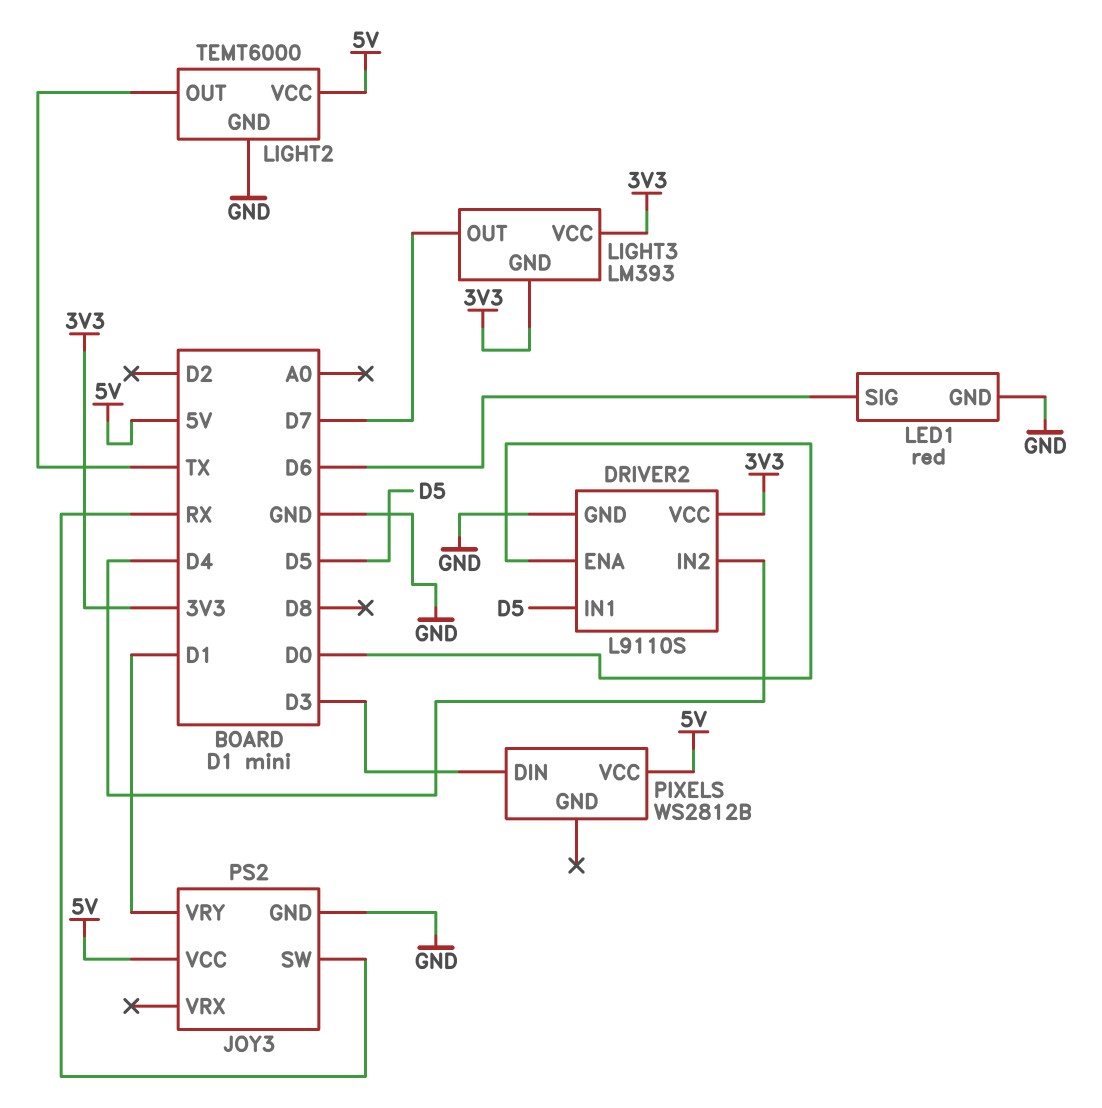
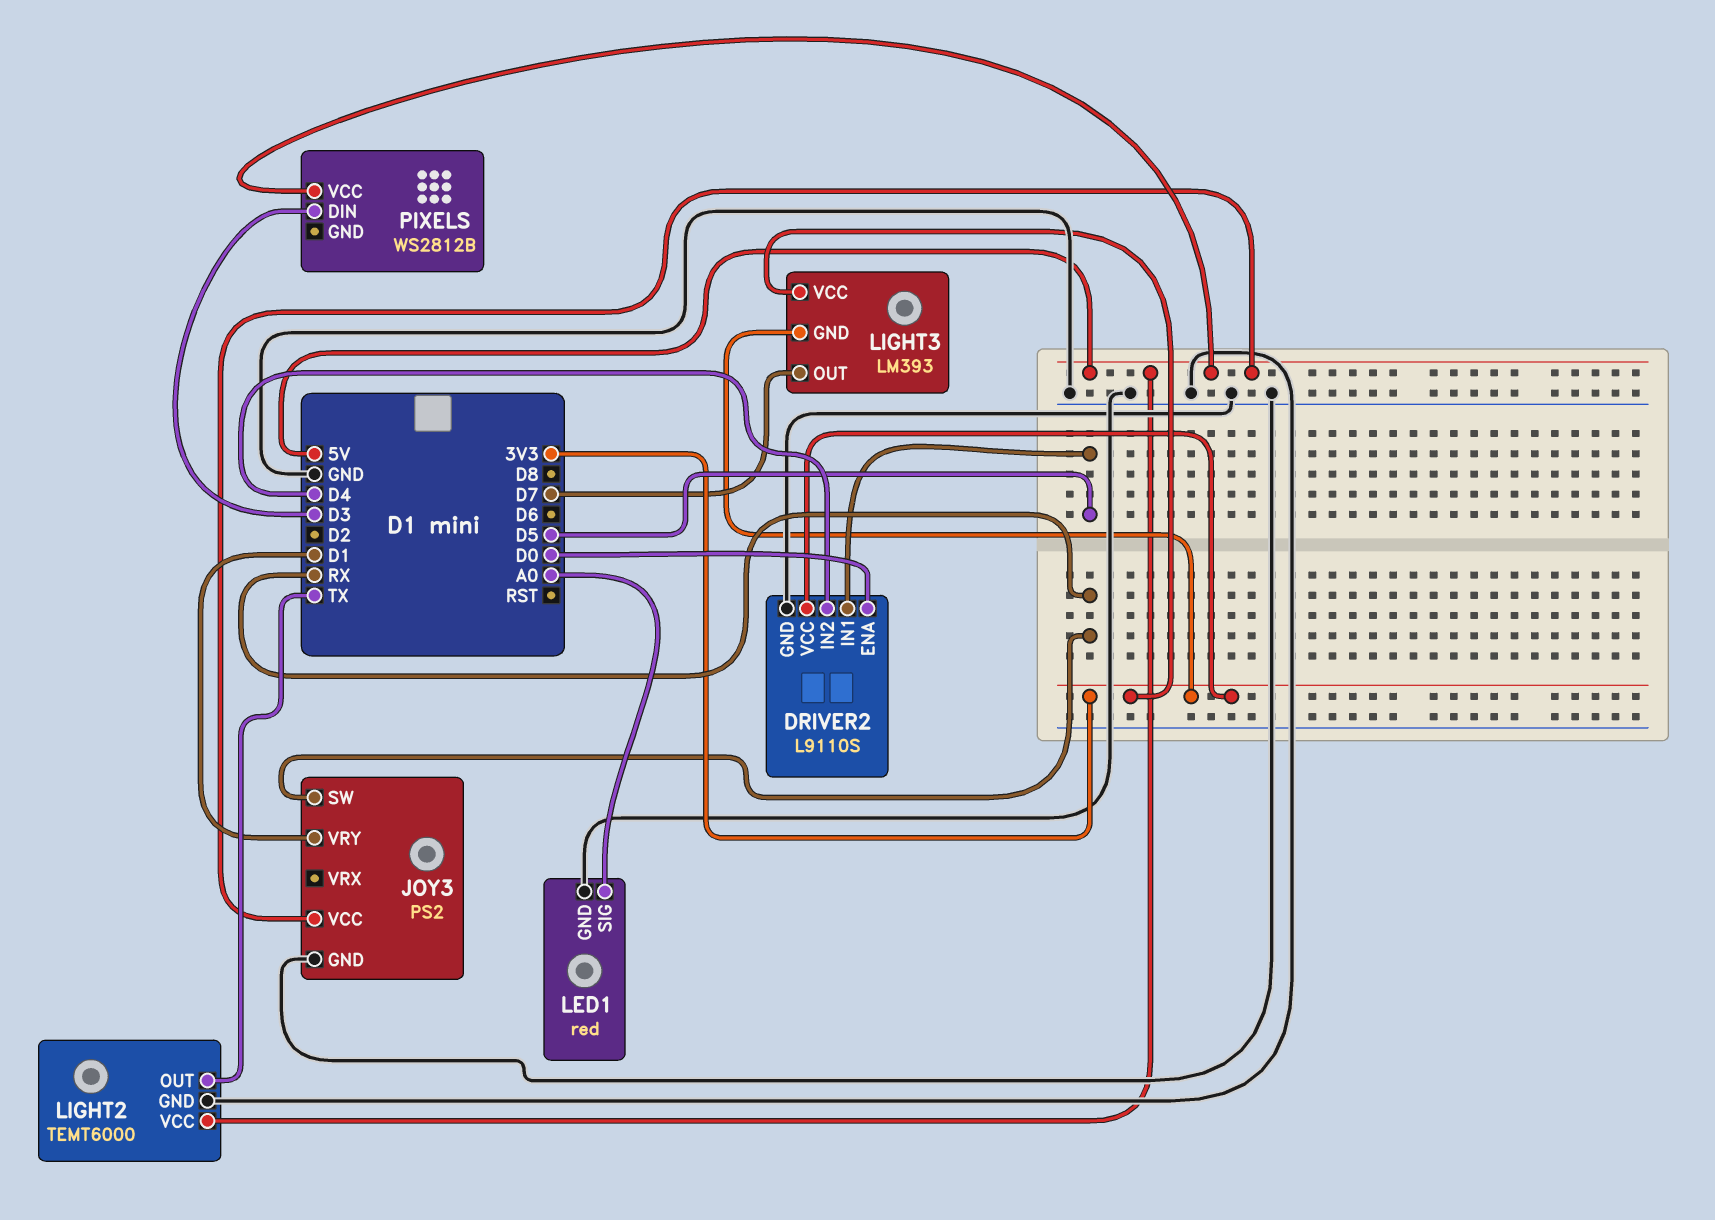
LED1 pin SIG: D6 -> A0

